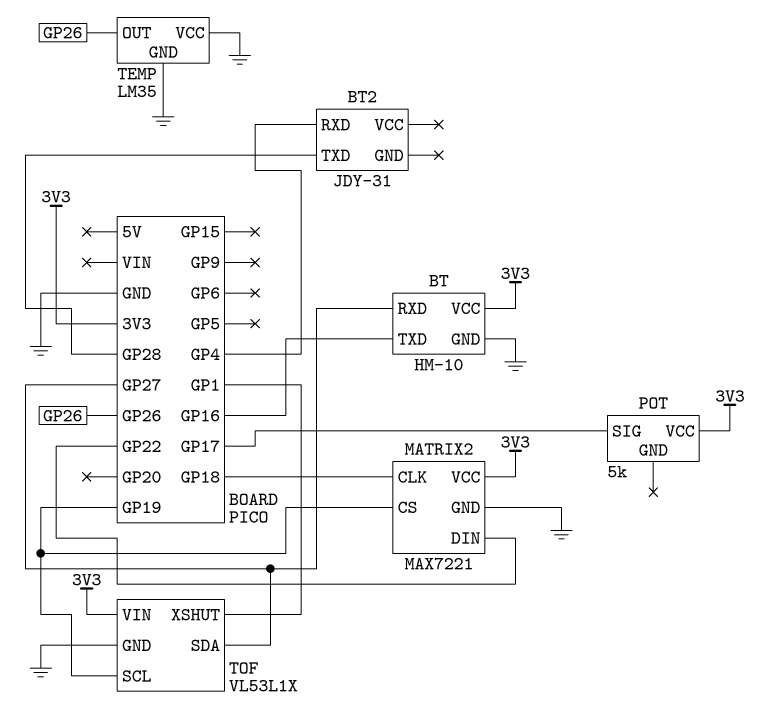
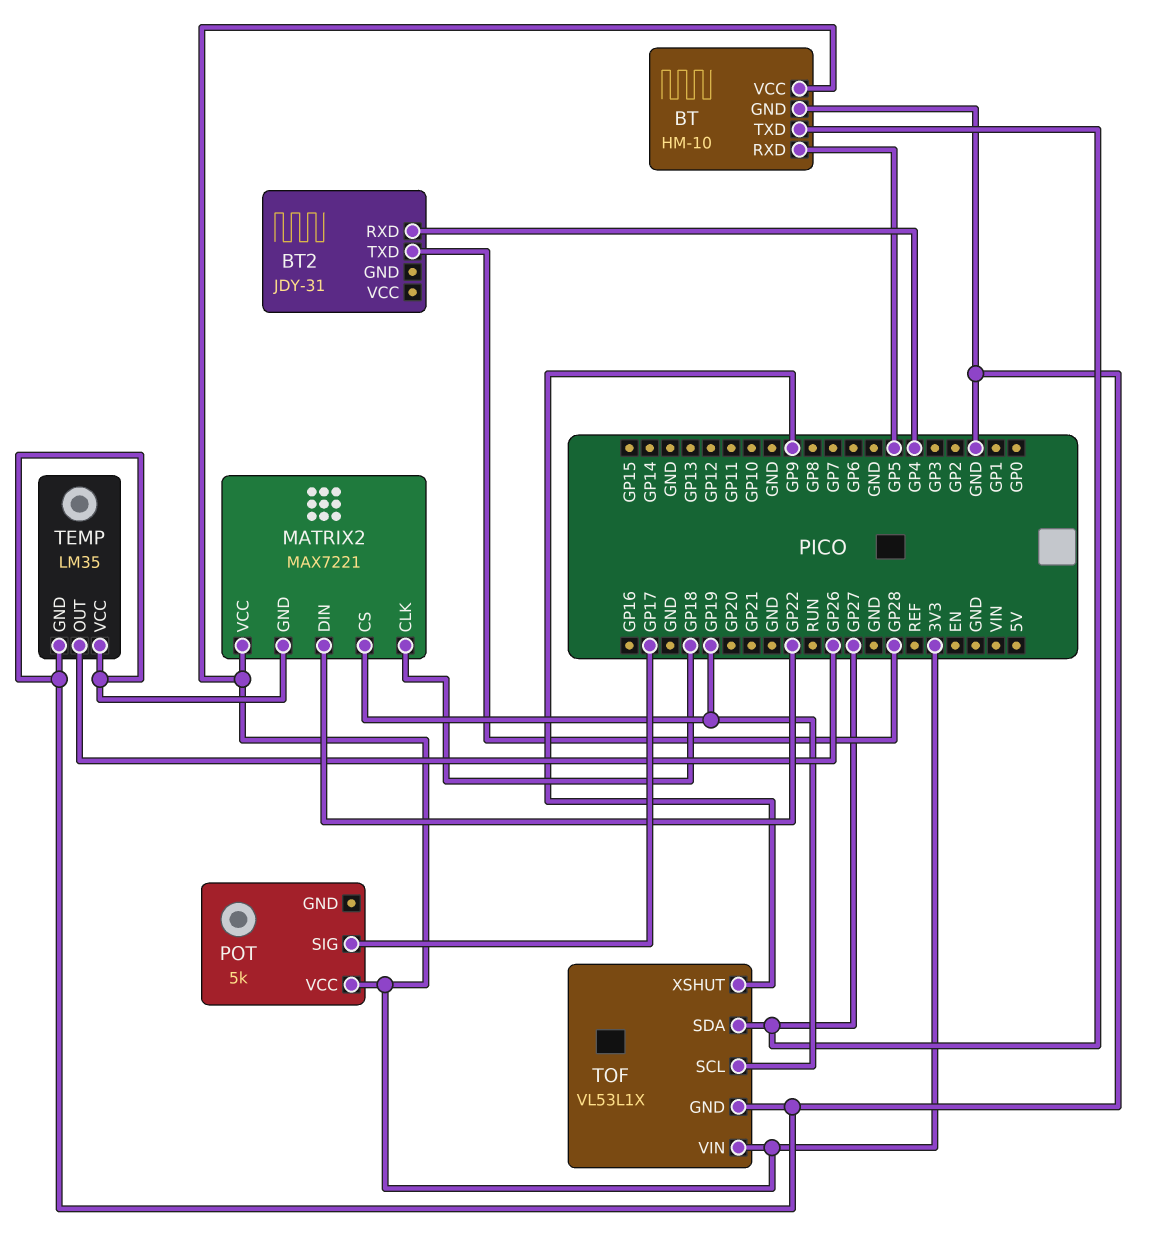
BT pin RXD: GP27 -> GP5
BT pin TXD: GP16 -> GP27
TOF pin XSHUT: GP1 -> GP9

